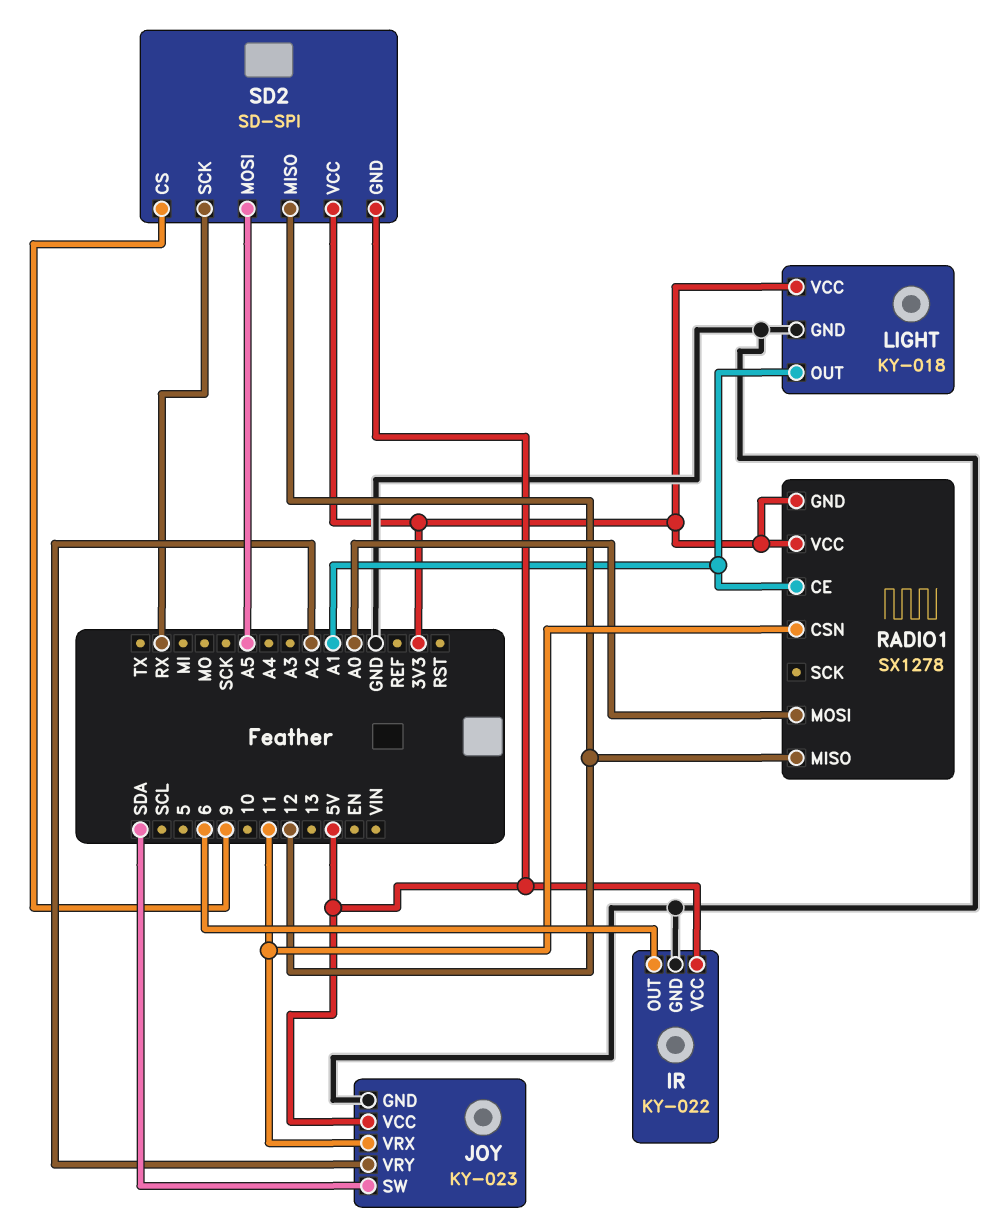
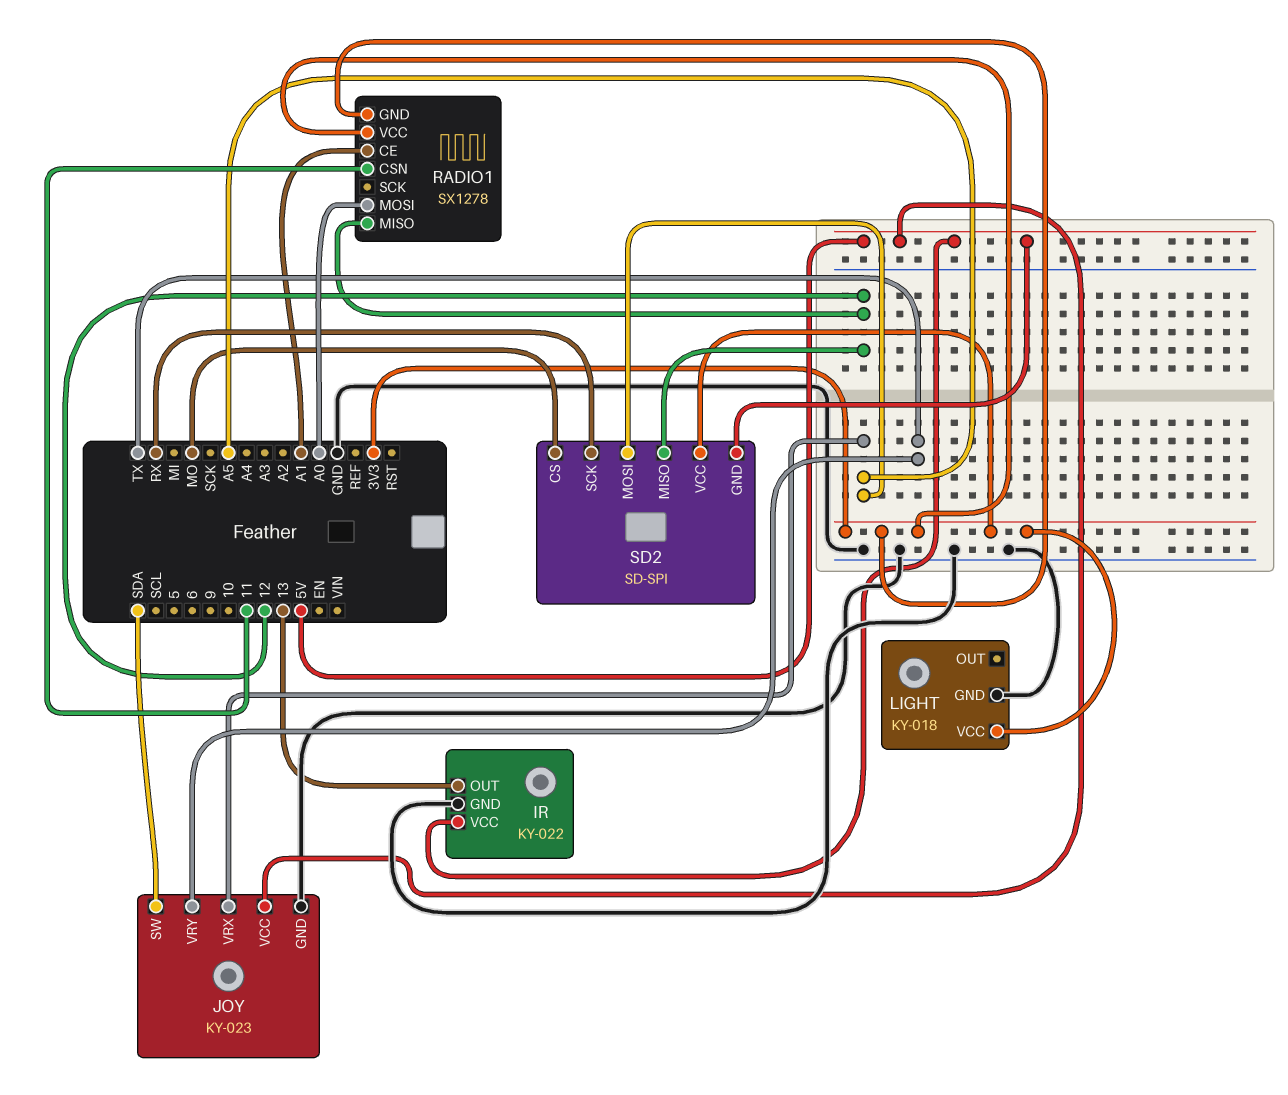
IR pin OUT: 6 -> 13
JOY pin VRX: 11 -> A5
JOY pin VRY: A2 -> TX
LIGHT pin OUT: A1 -> none
SD2 pin CS: 9 -> MO

